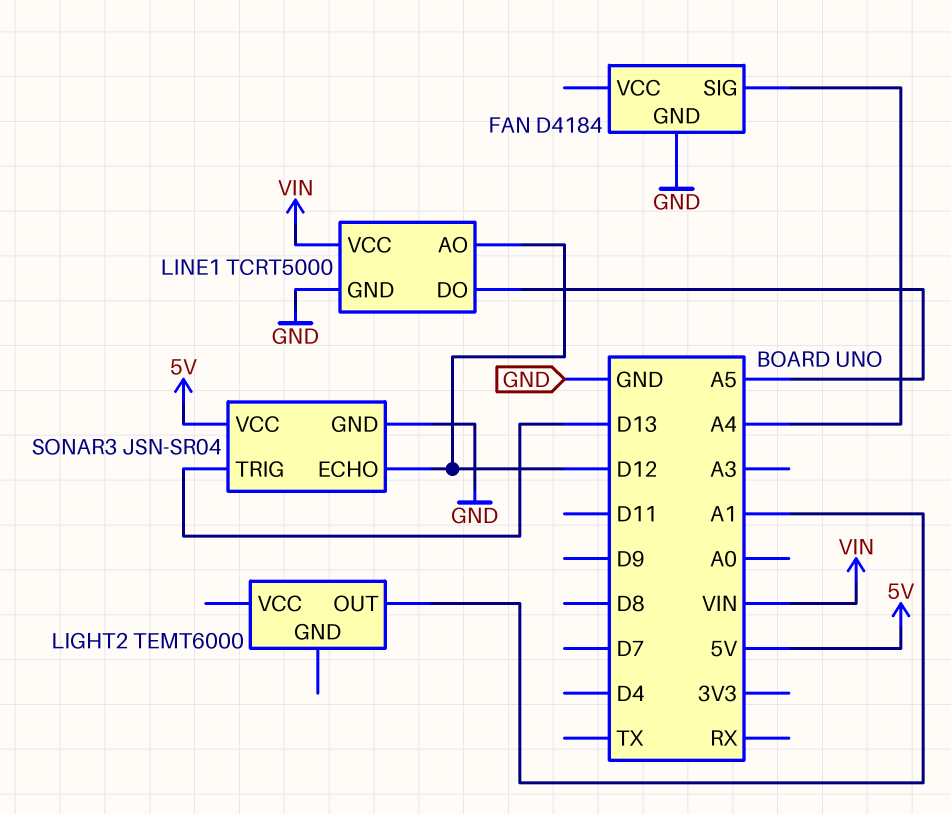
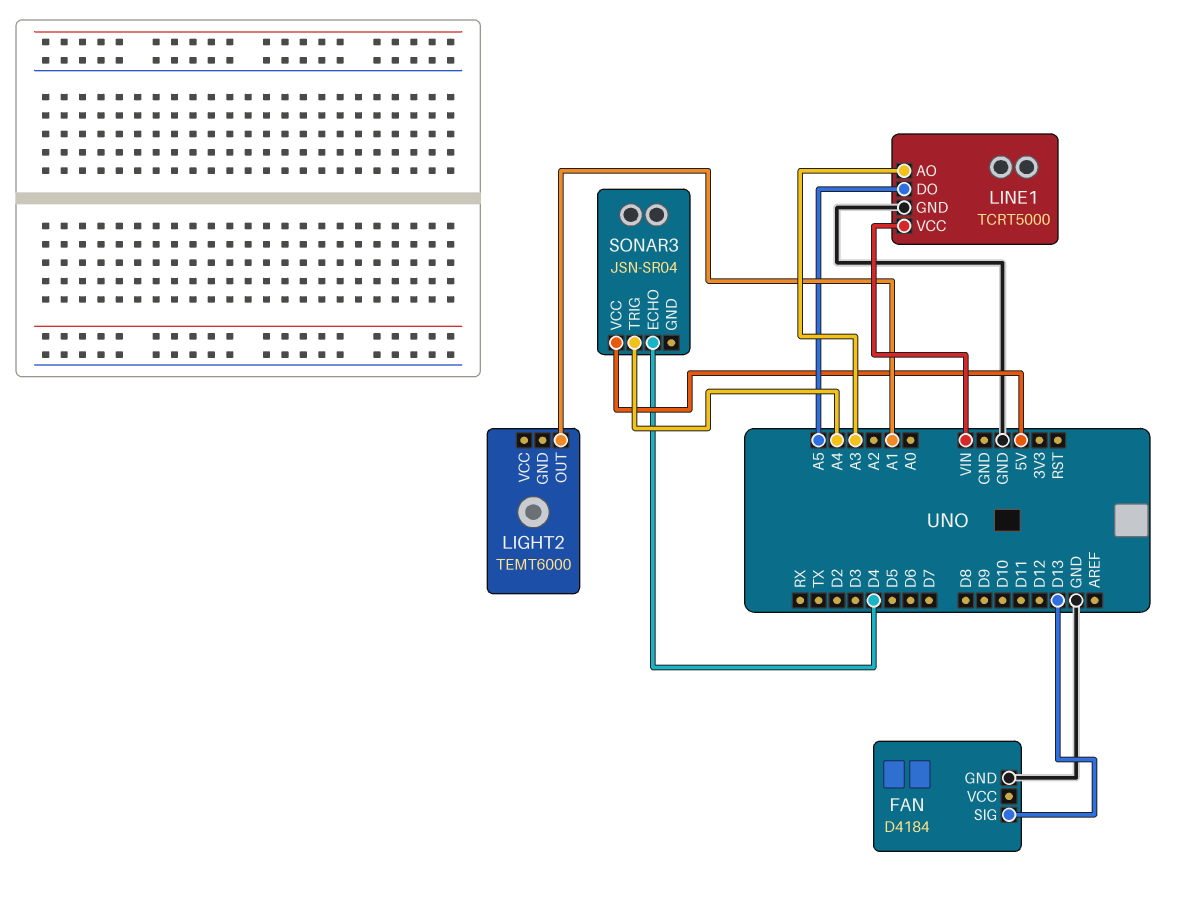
FAN pin SIG: A4 -> D13
LINE1 pin AO: D12 -> A3
SONAR3 pin ECHO: D12 -> D4
SONAR3 pin GND: GND -> none
SONAR3 pin TRIG: D13 -> A4

